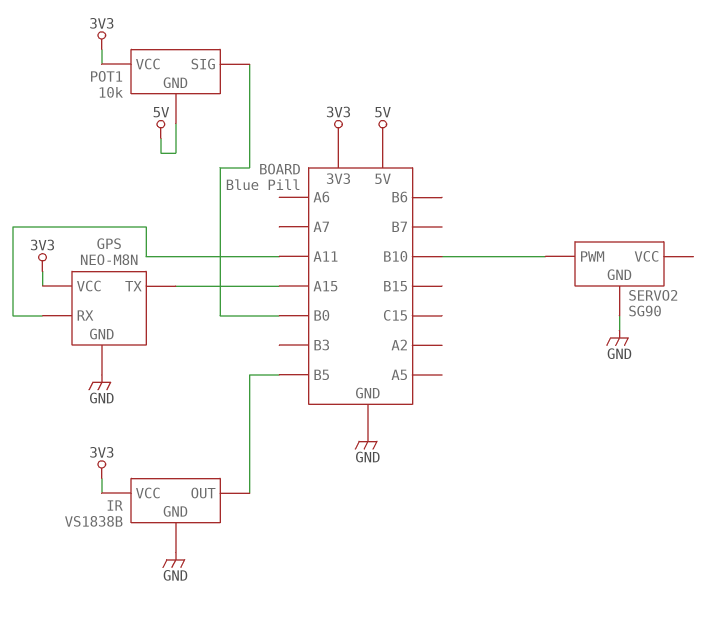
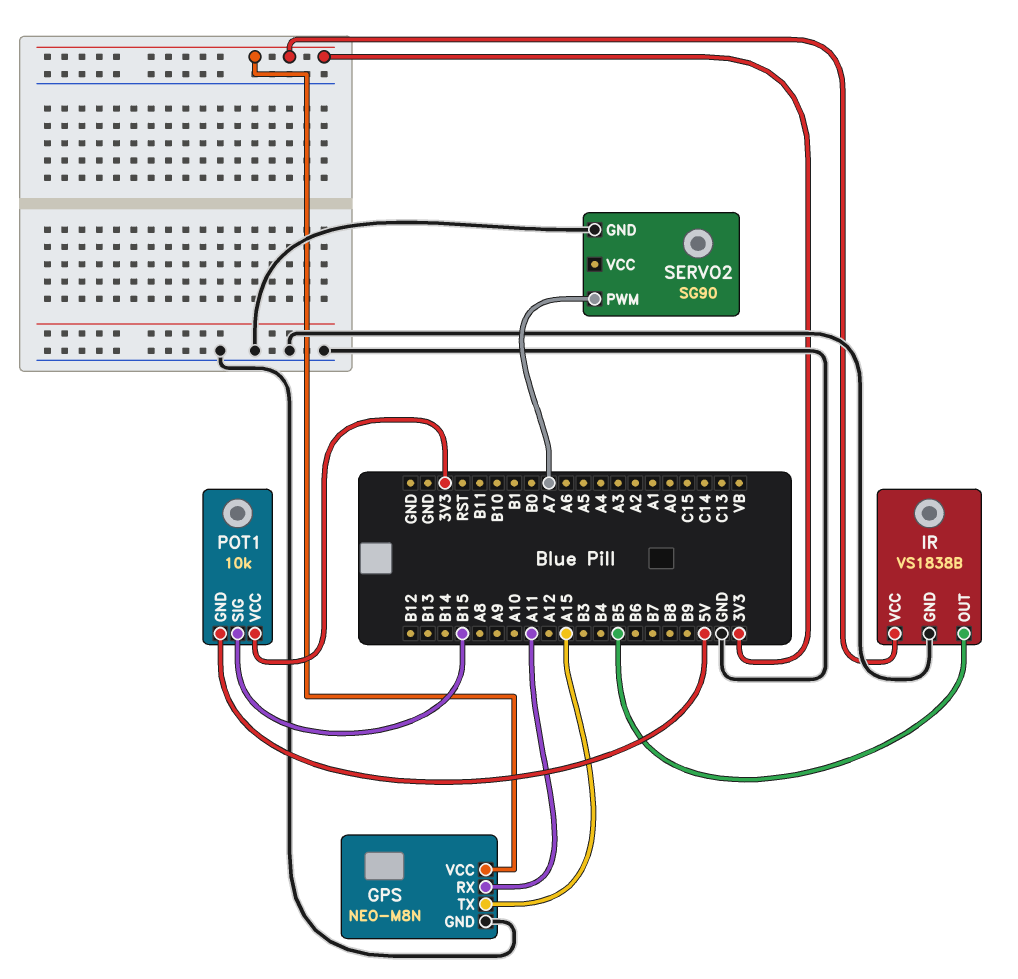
POT1 pin SIG: B0 -> B15
SERVO2 pin PWM: B10 -> A7

